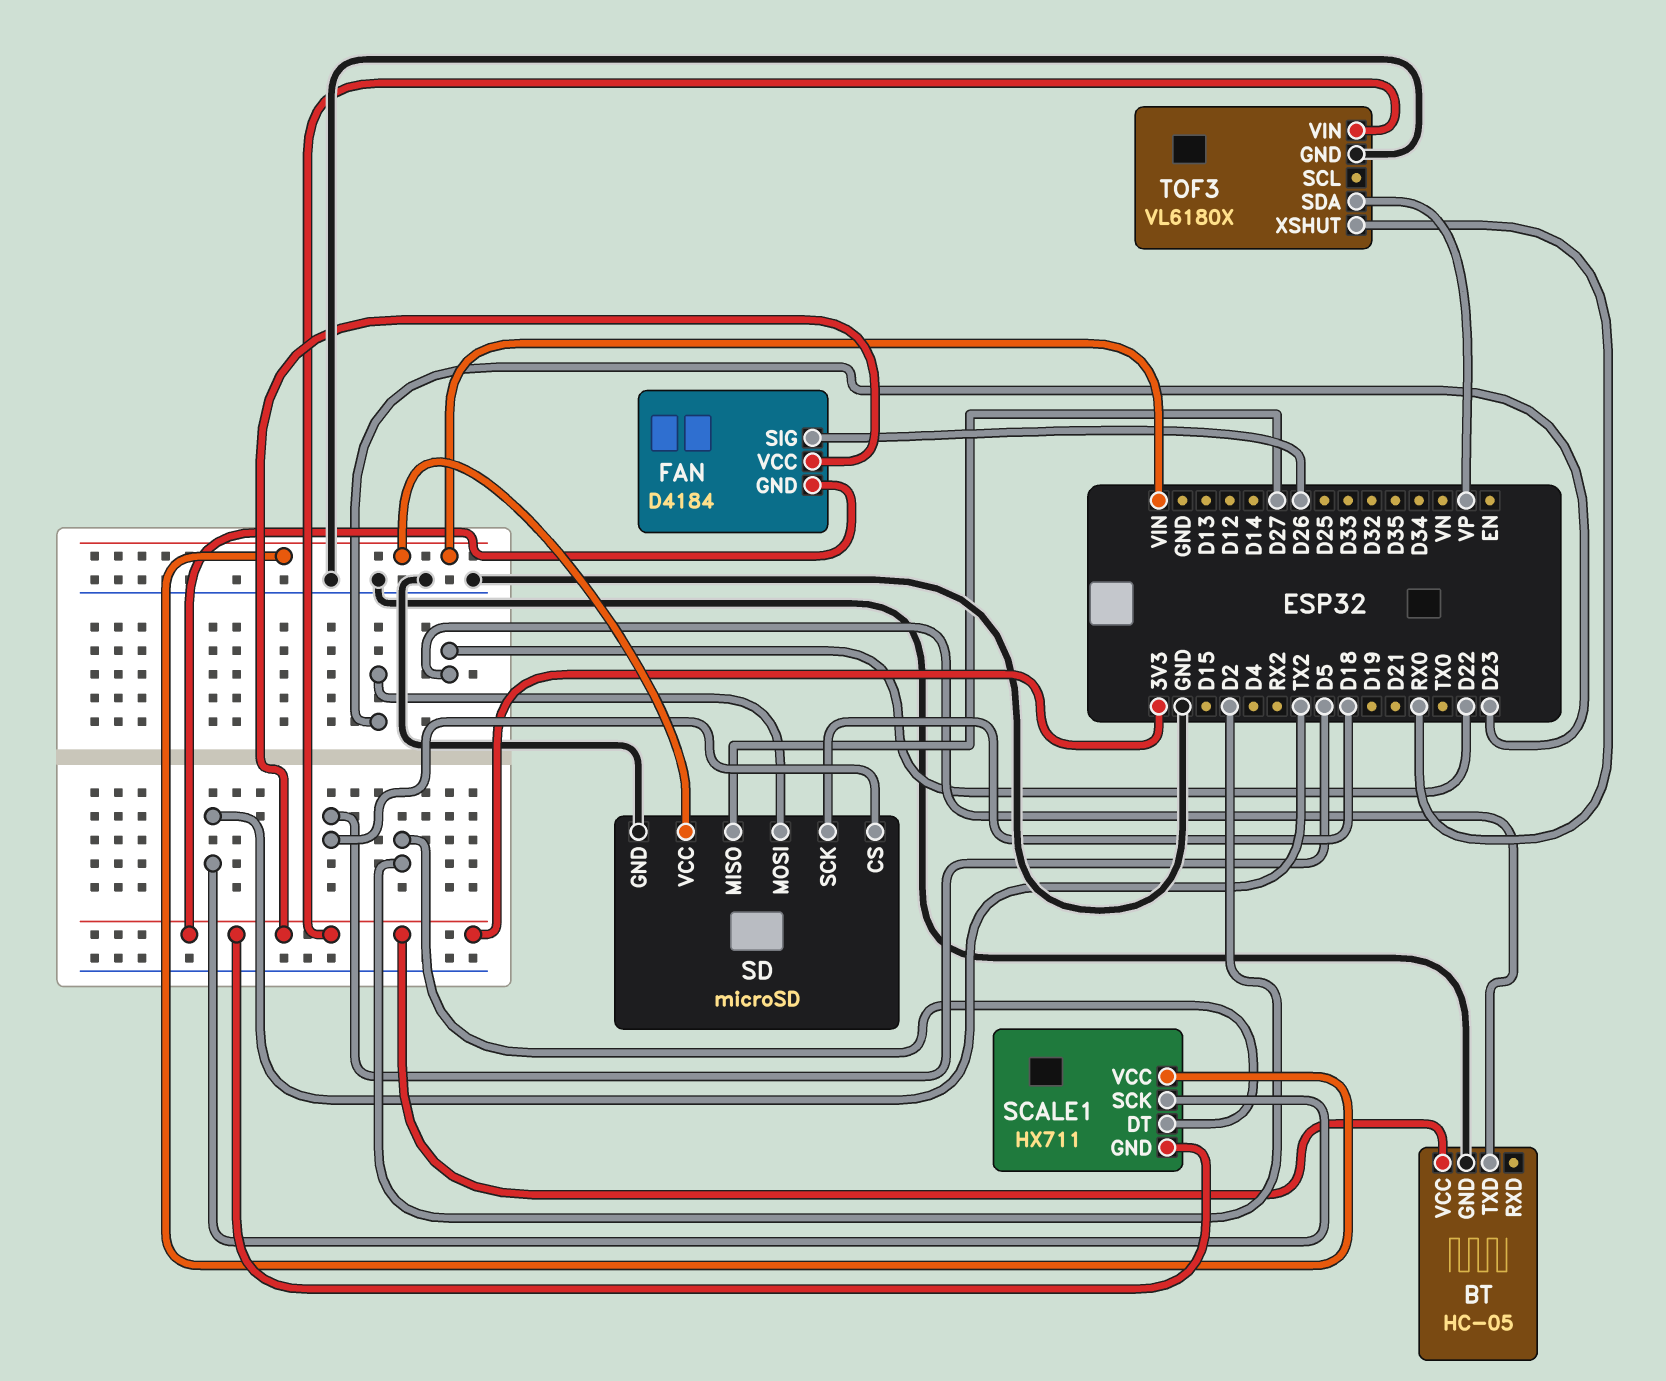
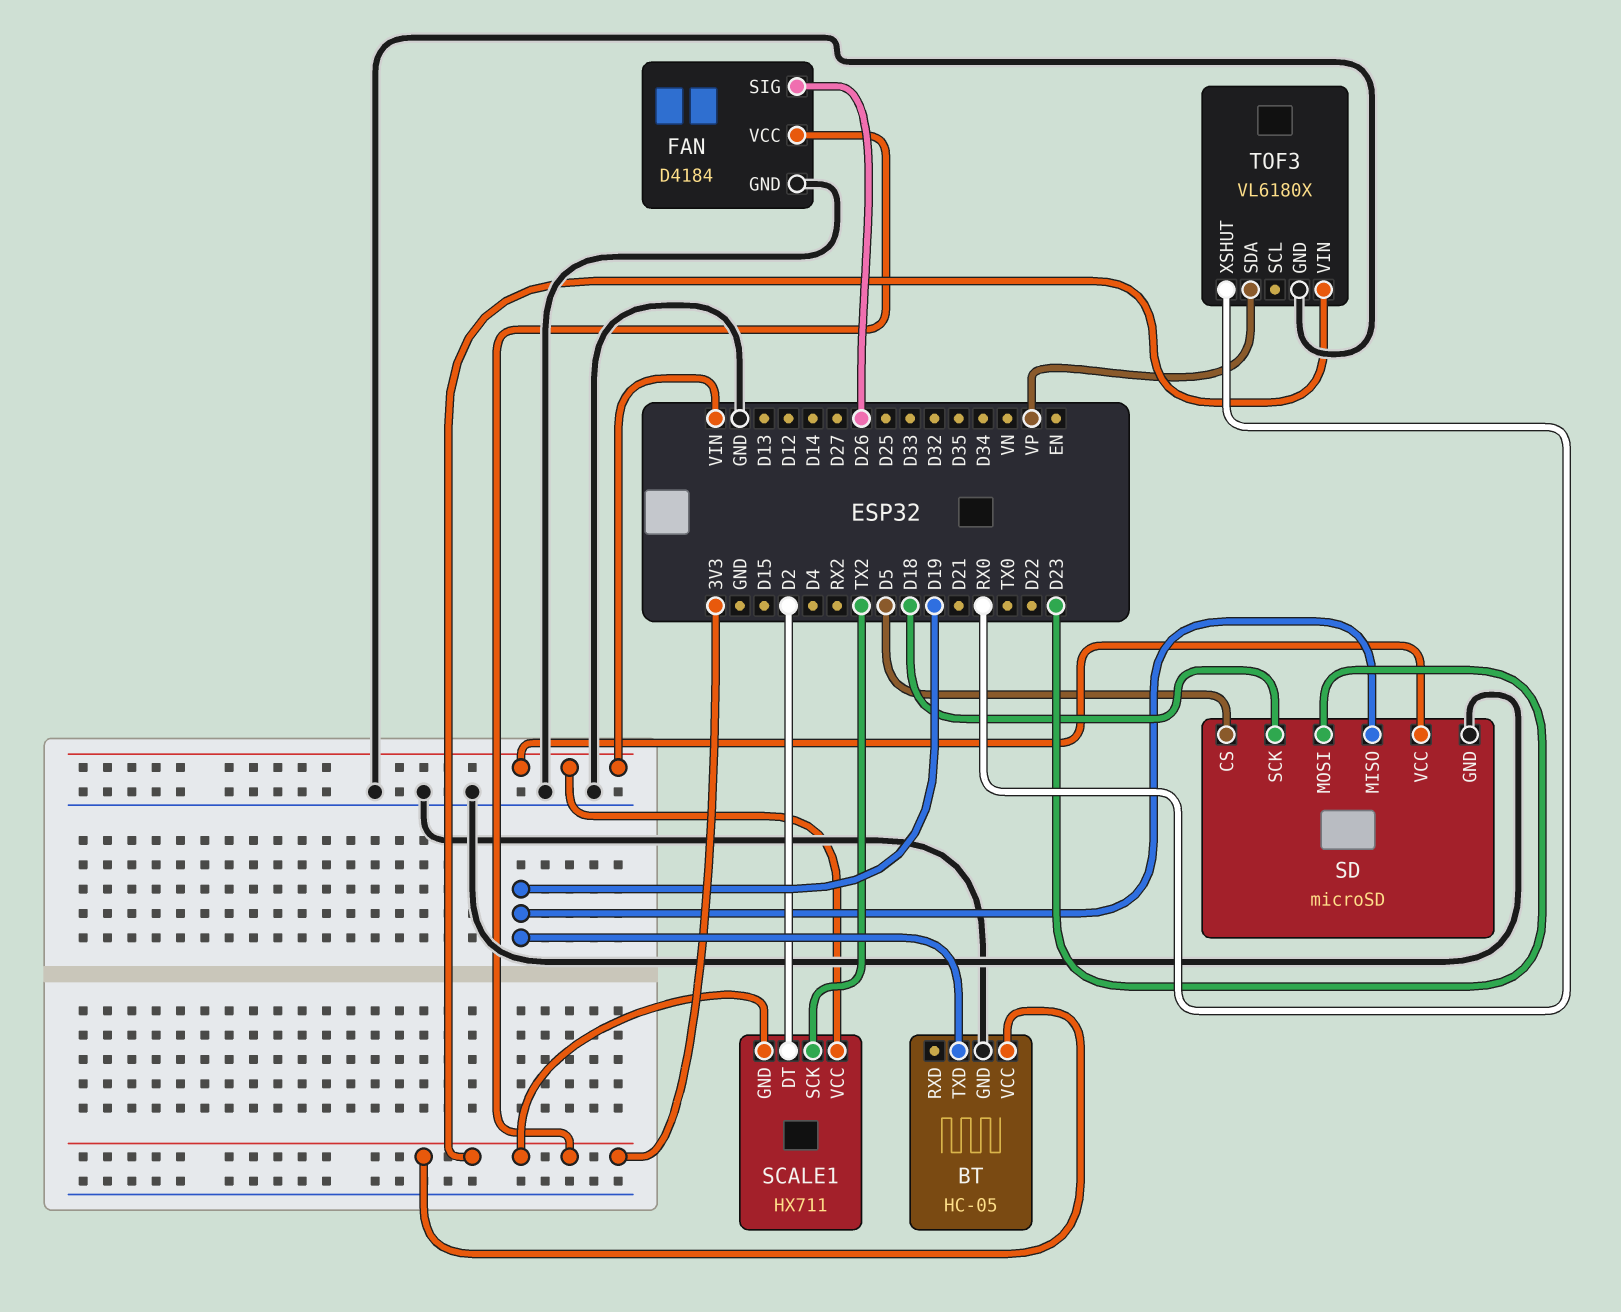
BT pin TXD: D22 -> D19
FAN pin GND: 3V3 -> GND
SD pin MISO: D27 -> D19

